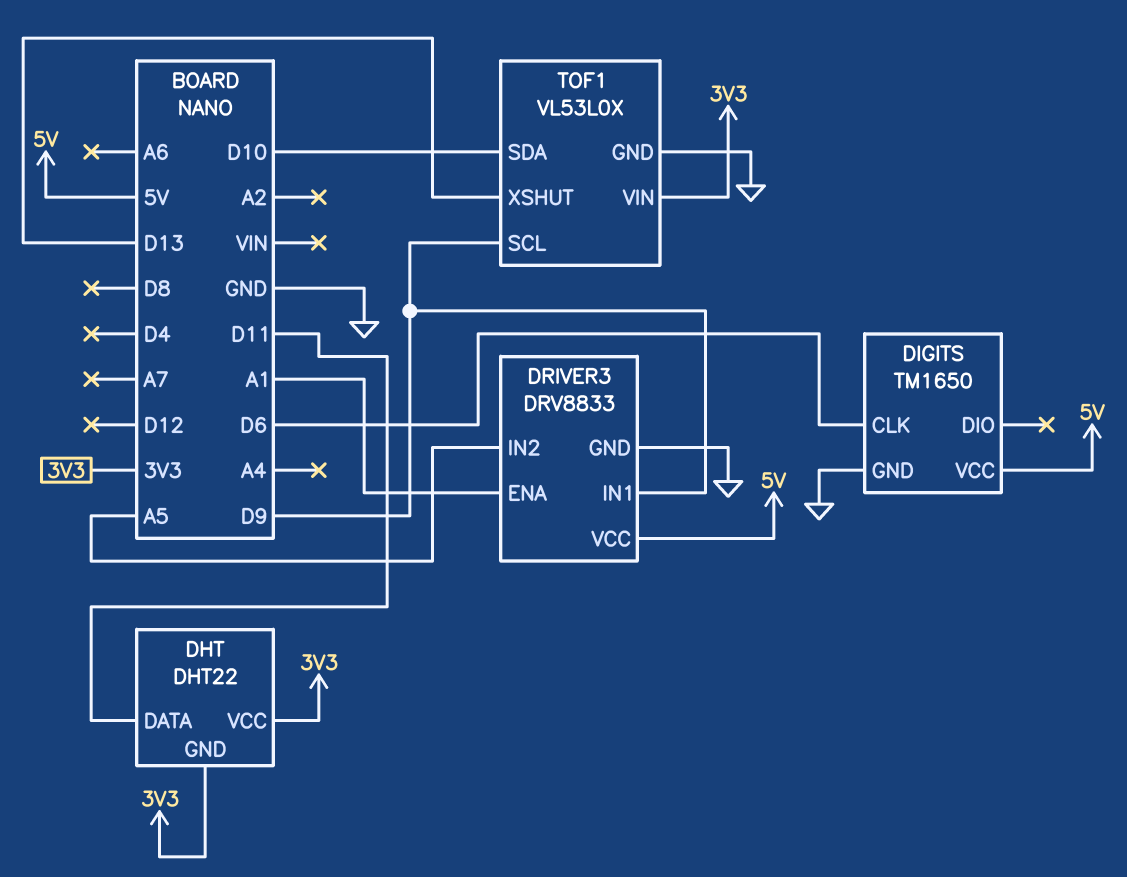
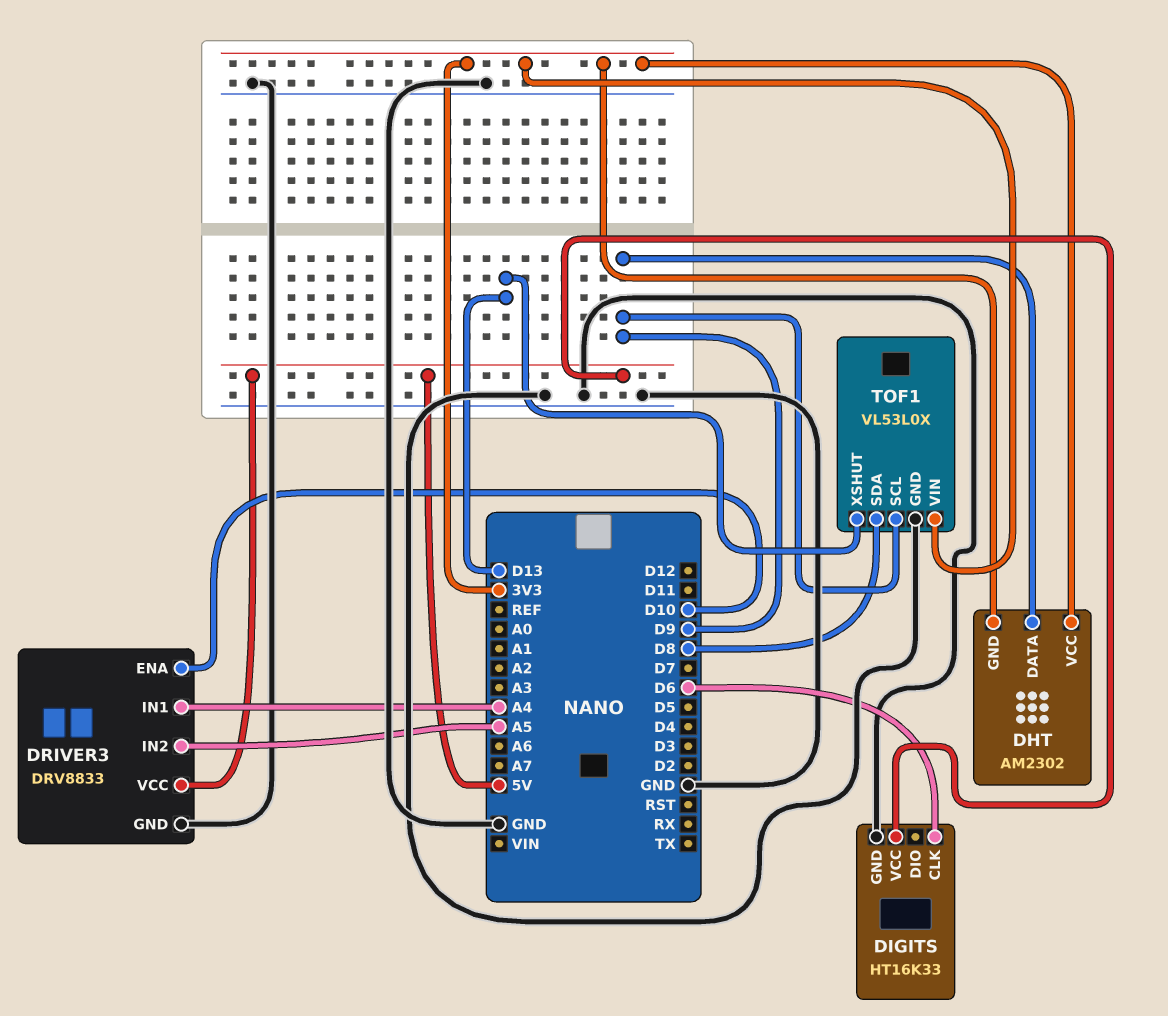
DHT: DHT22 -> AM2302
DHT pin DATA: D11 -> D9
DIGITS: TM1650 -> HT16K33
DRIVER3 pin ENA: A1 -> D10
DRIVER3 pin IN1: D9 -> A4
TOF1 pin SDA: D10 -> D8

